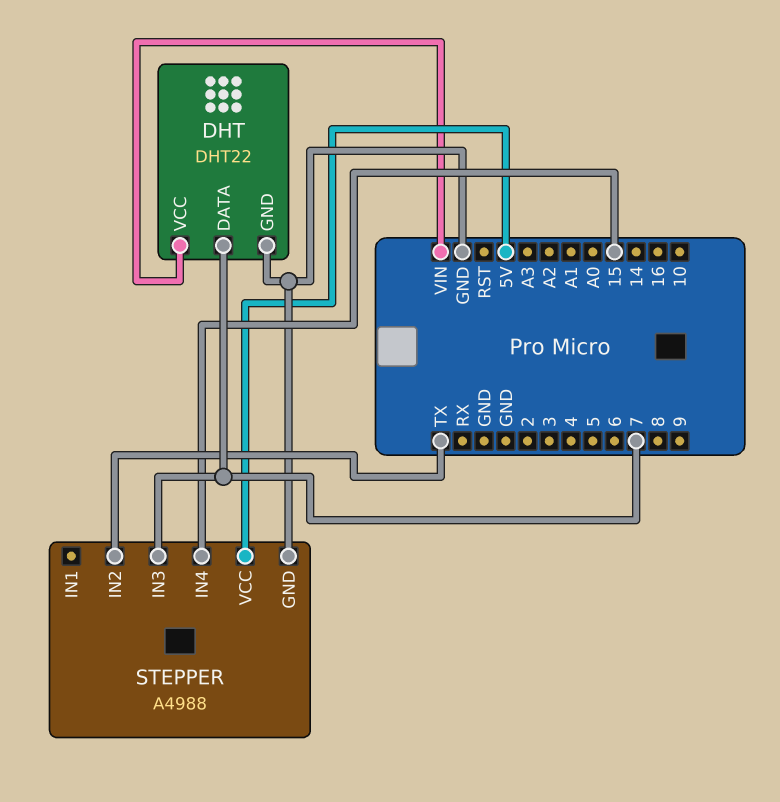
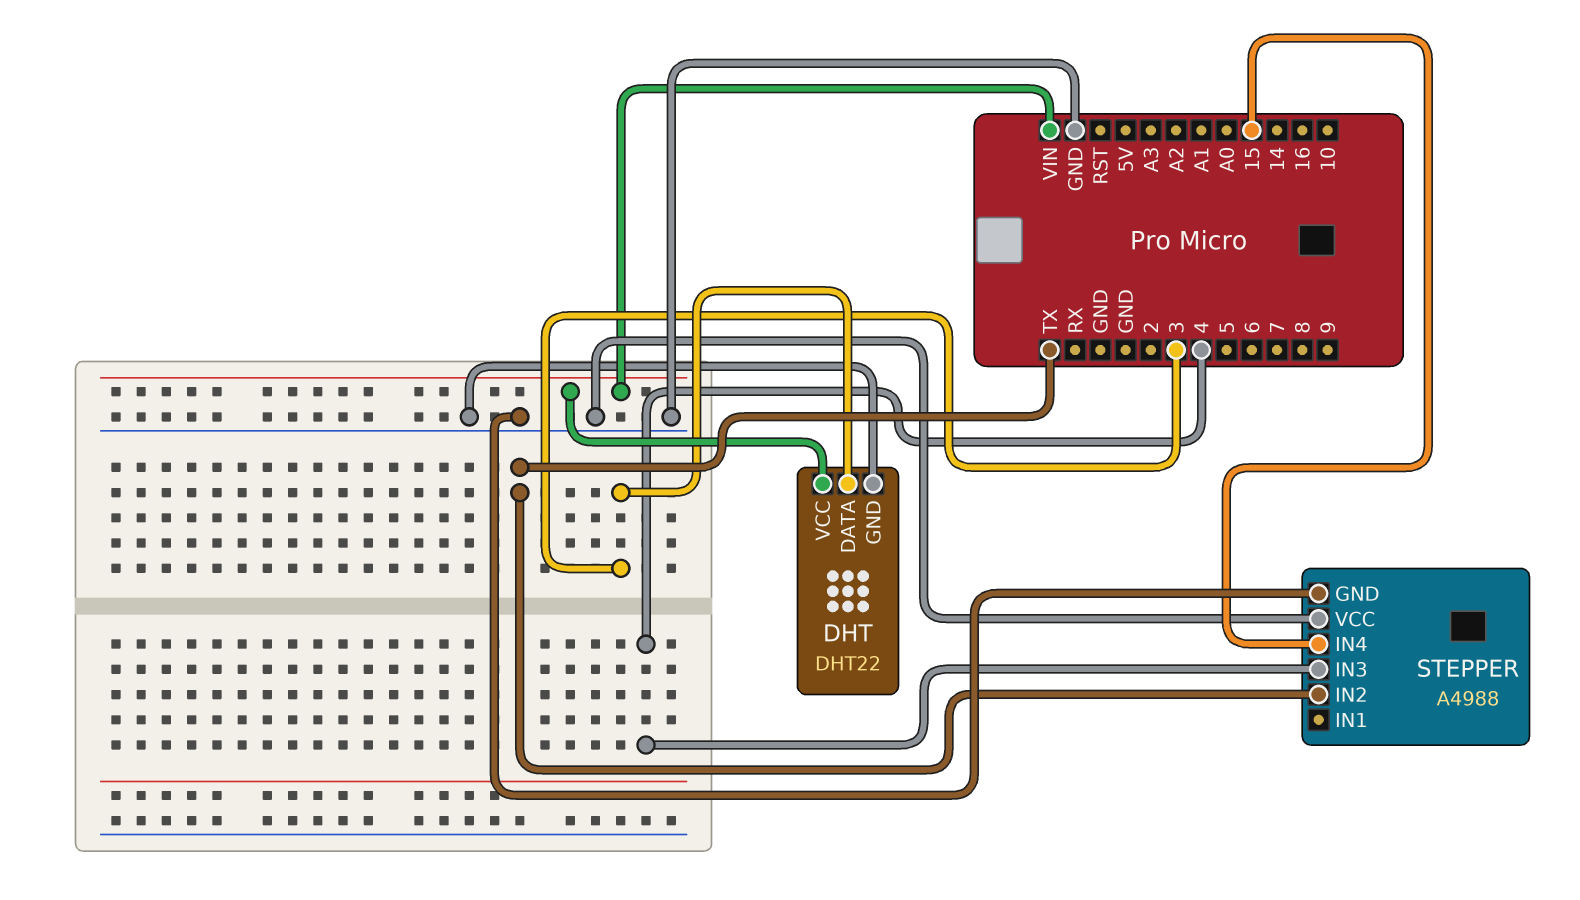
DHT pin DATA: 7 -> 3
STEPPER pin IN3: 7 -> 4
STEPPER pin VCC: 5V -> GND

